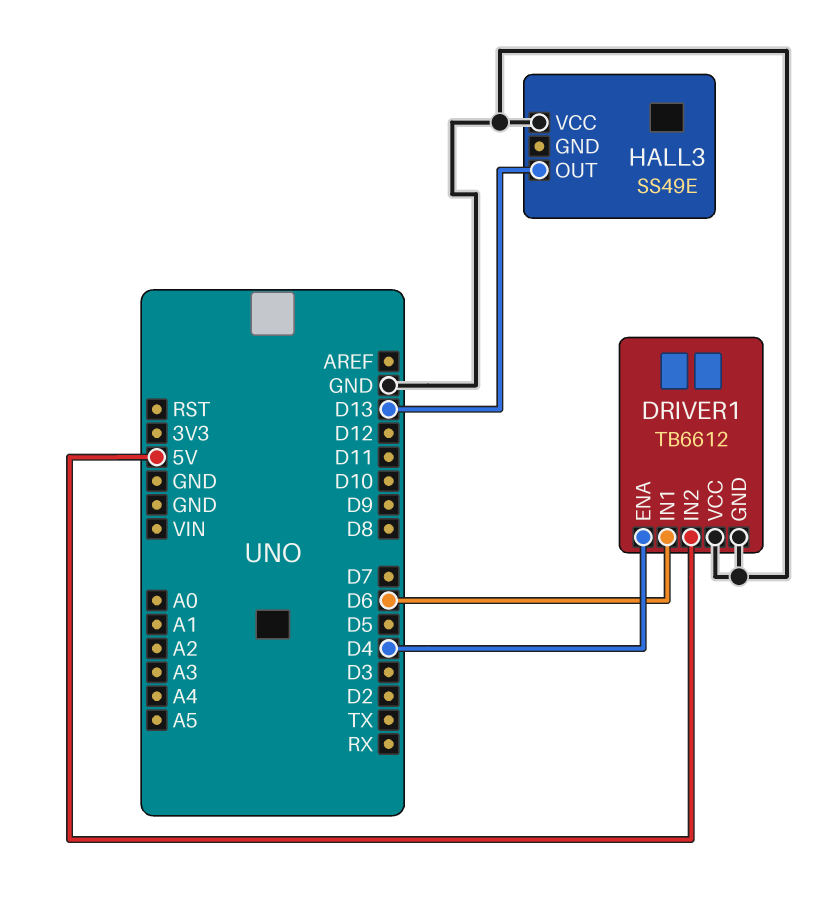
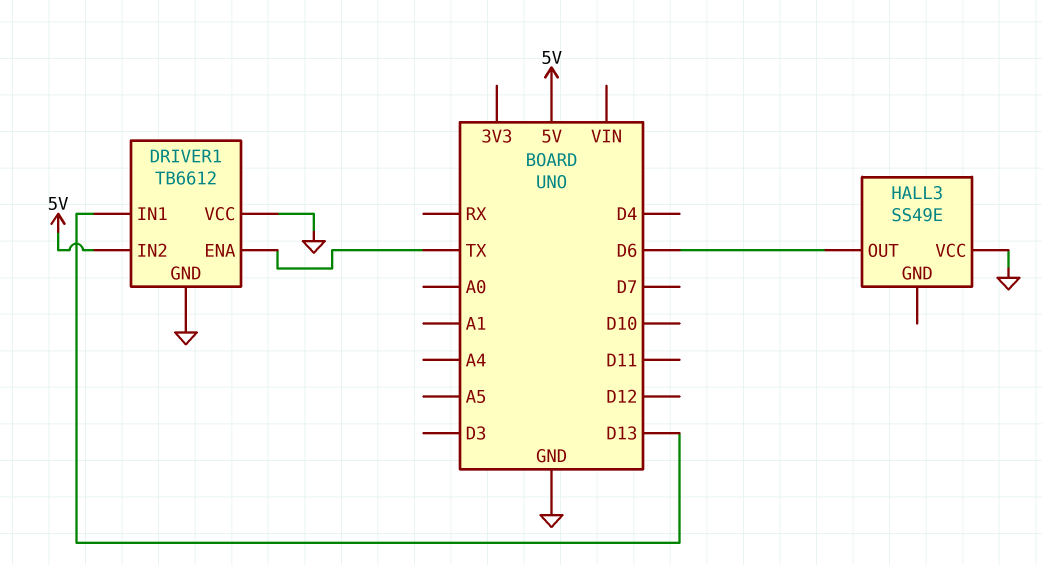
DRIVER1 pin ENA: D4 -> TX
DRIVER1 pin IN1: D6 -> D13
HALL3 pin OUT: D13 -> D6

